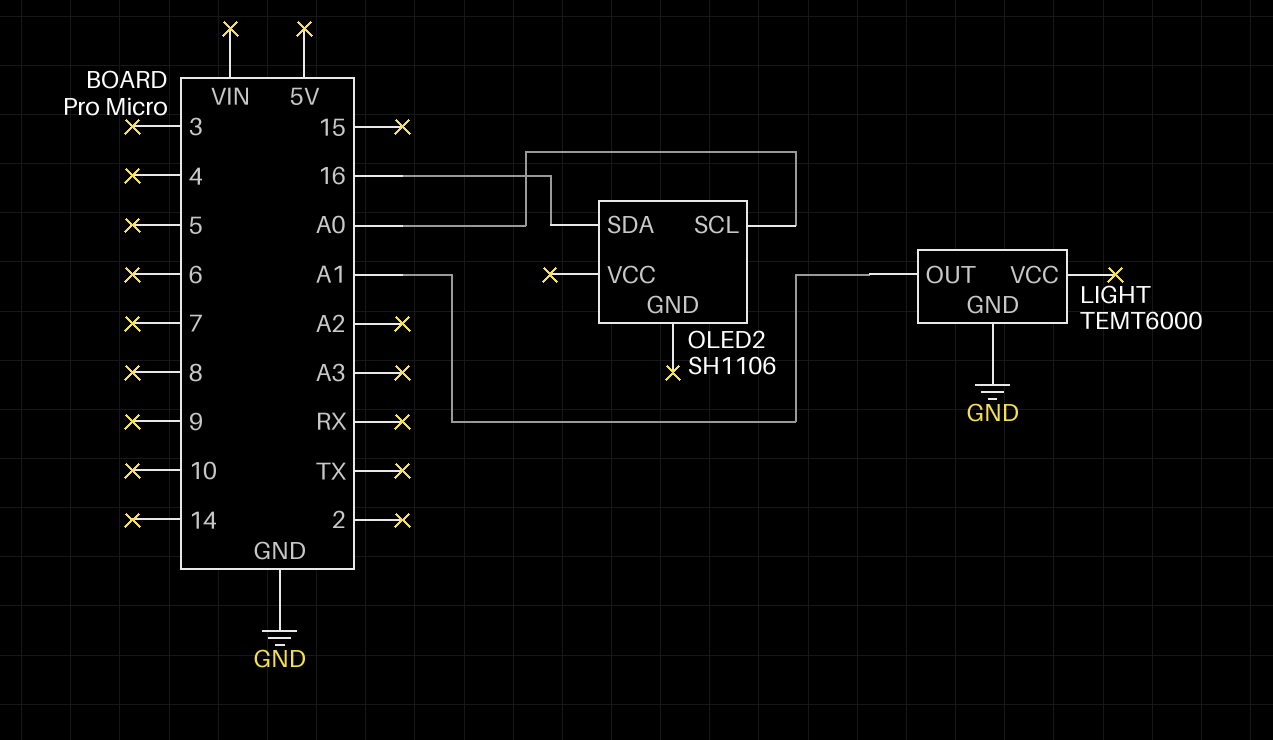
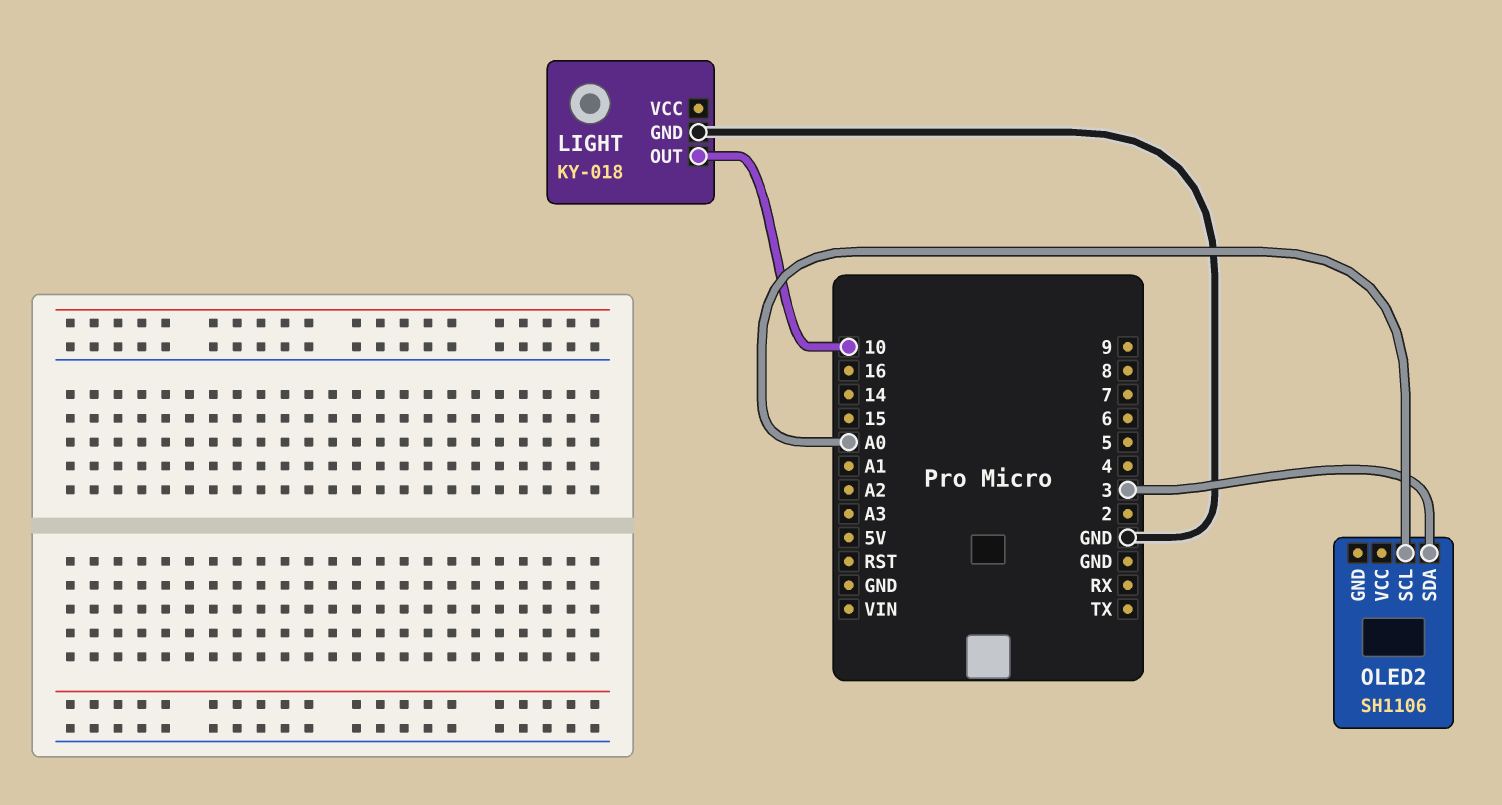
LIGHT: TEMT6000 -> KY-018
LIGHT pin OUT: A1 -> 10
OLED2 pin SDA: 16 -> 3

